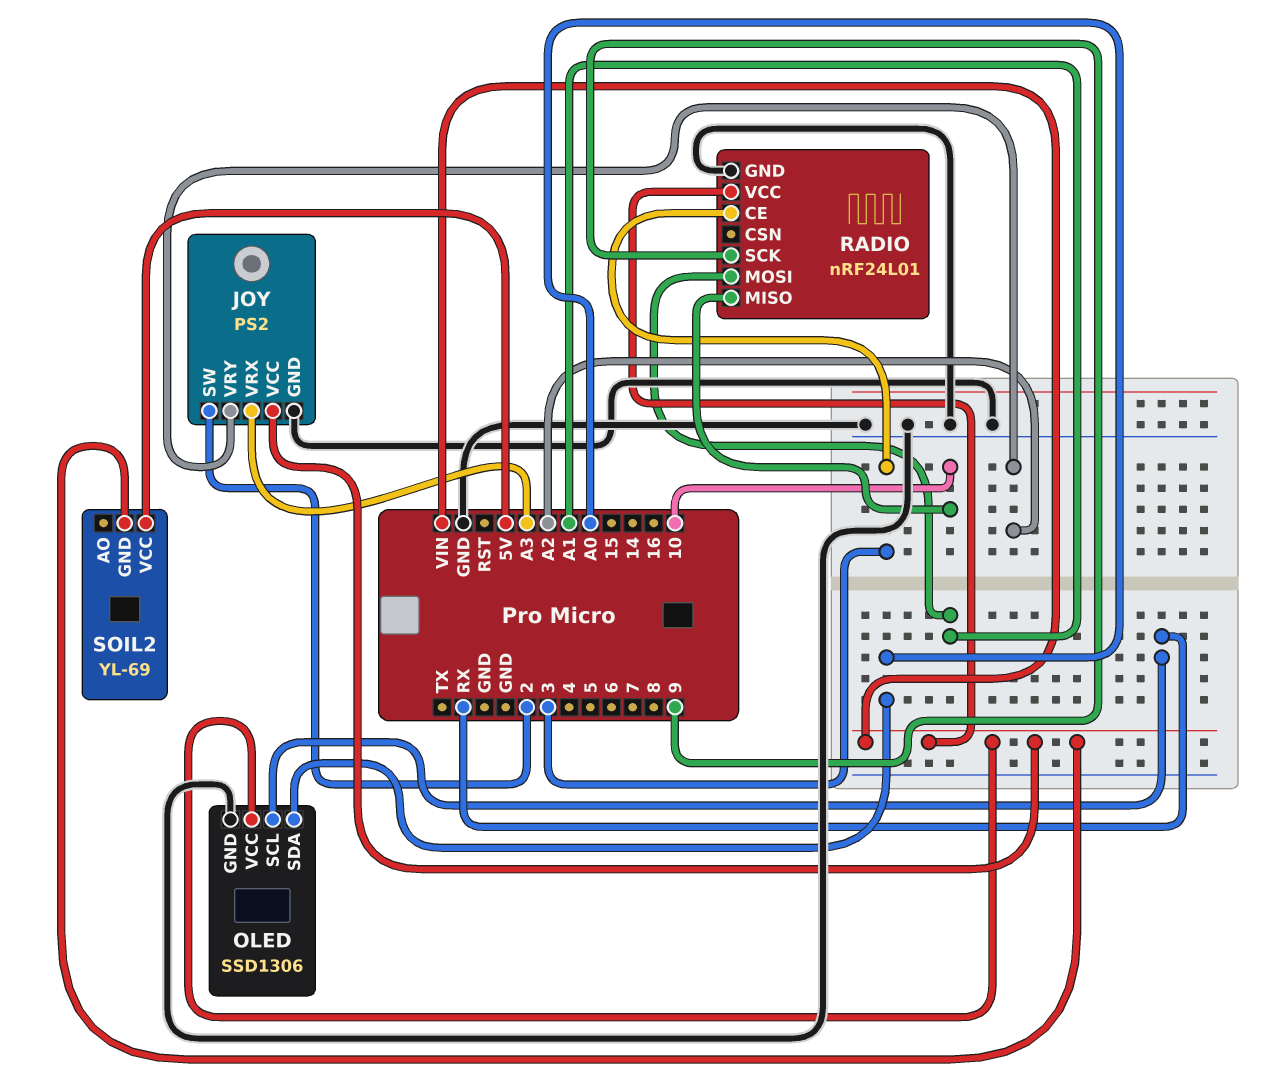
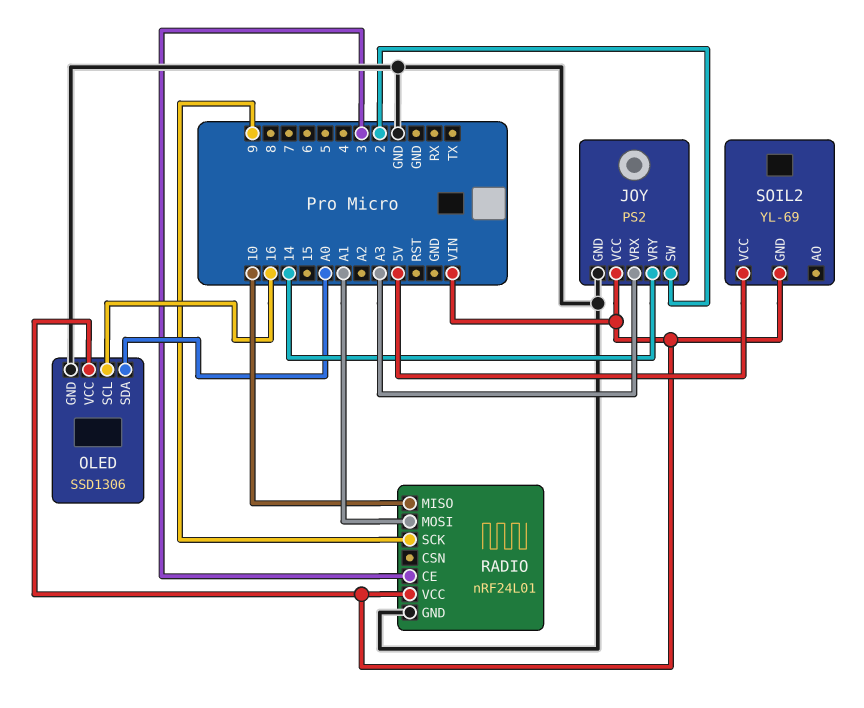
JOY pin VRY: A2 -> 14
OLED pin SCL: RX -> 16

